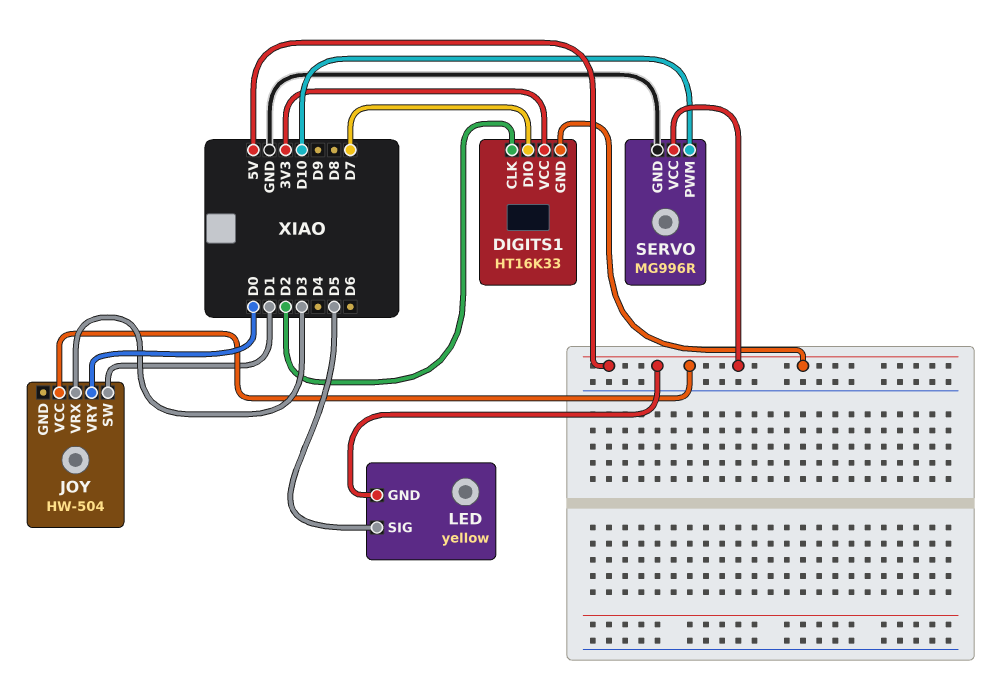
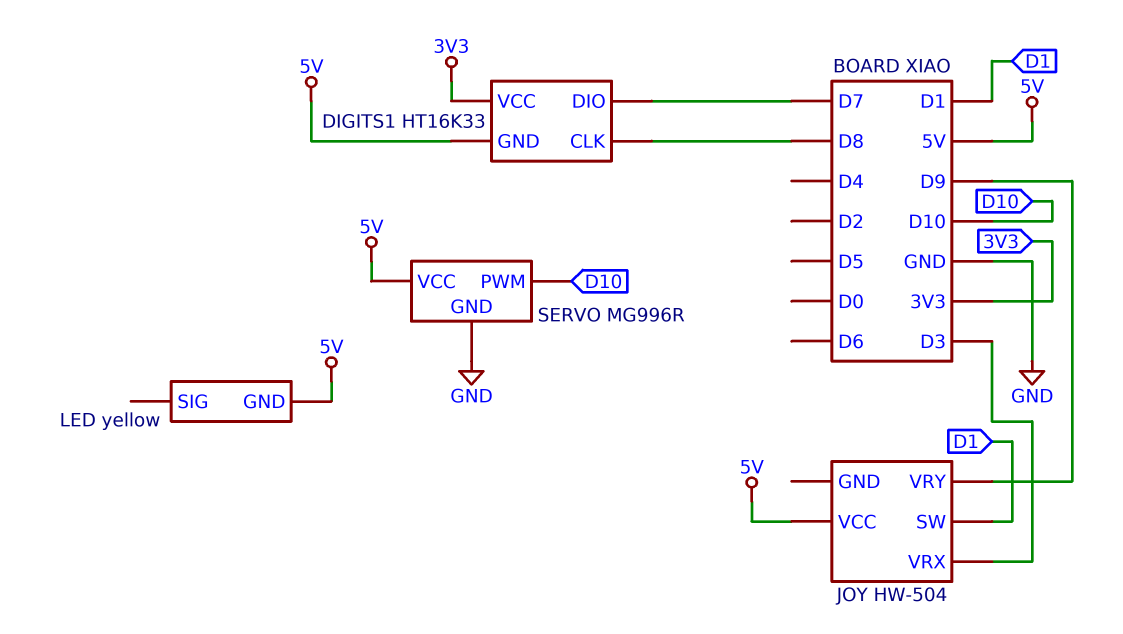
DIGITS1 pin CLK: D2 -> D8
JOY pin VRY: D0 -> D9
LED pin SIG: D5 -> none

